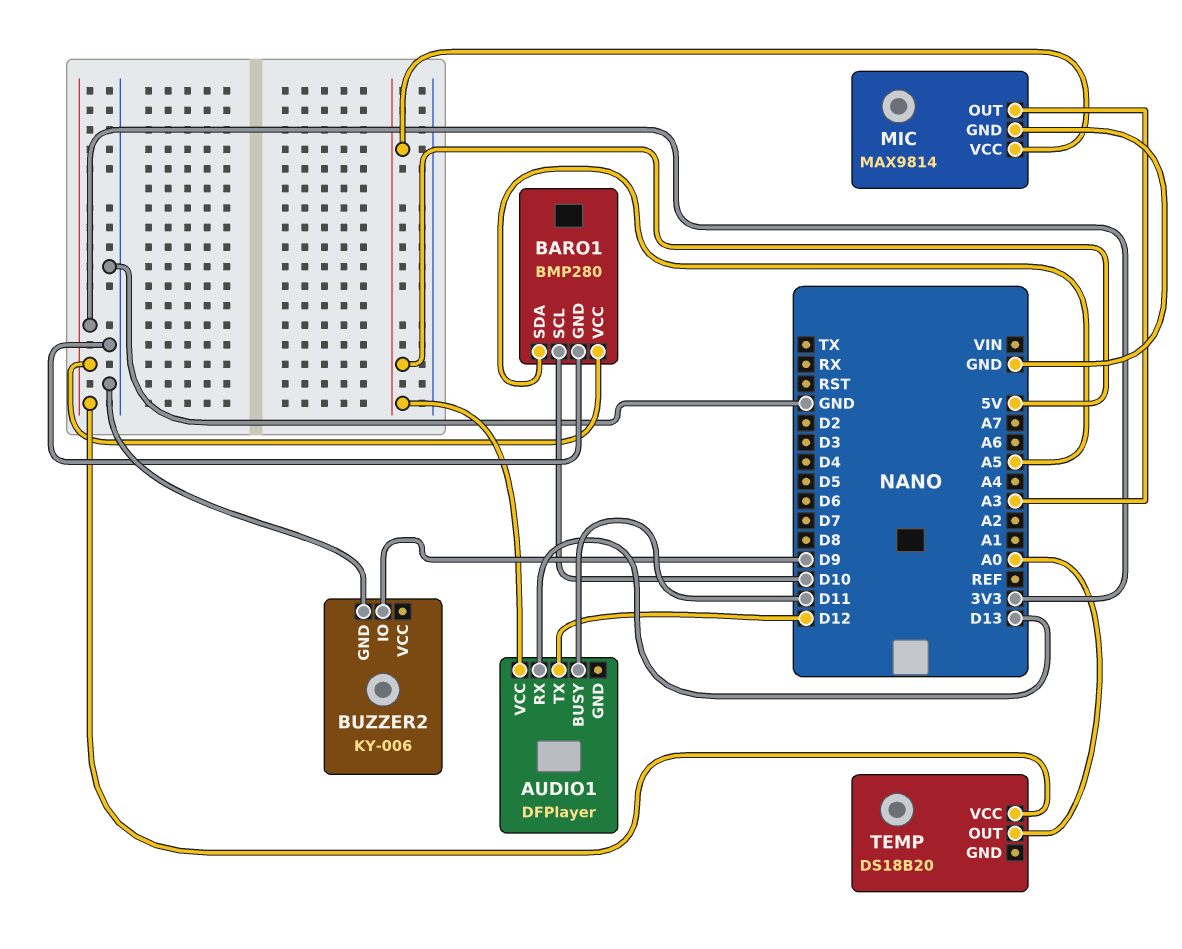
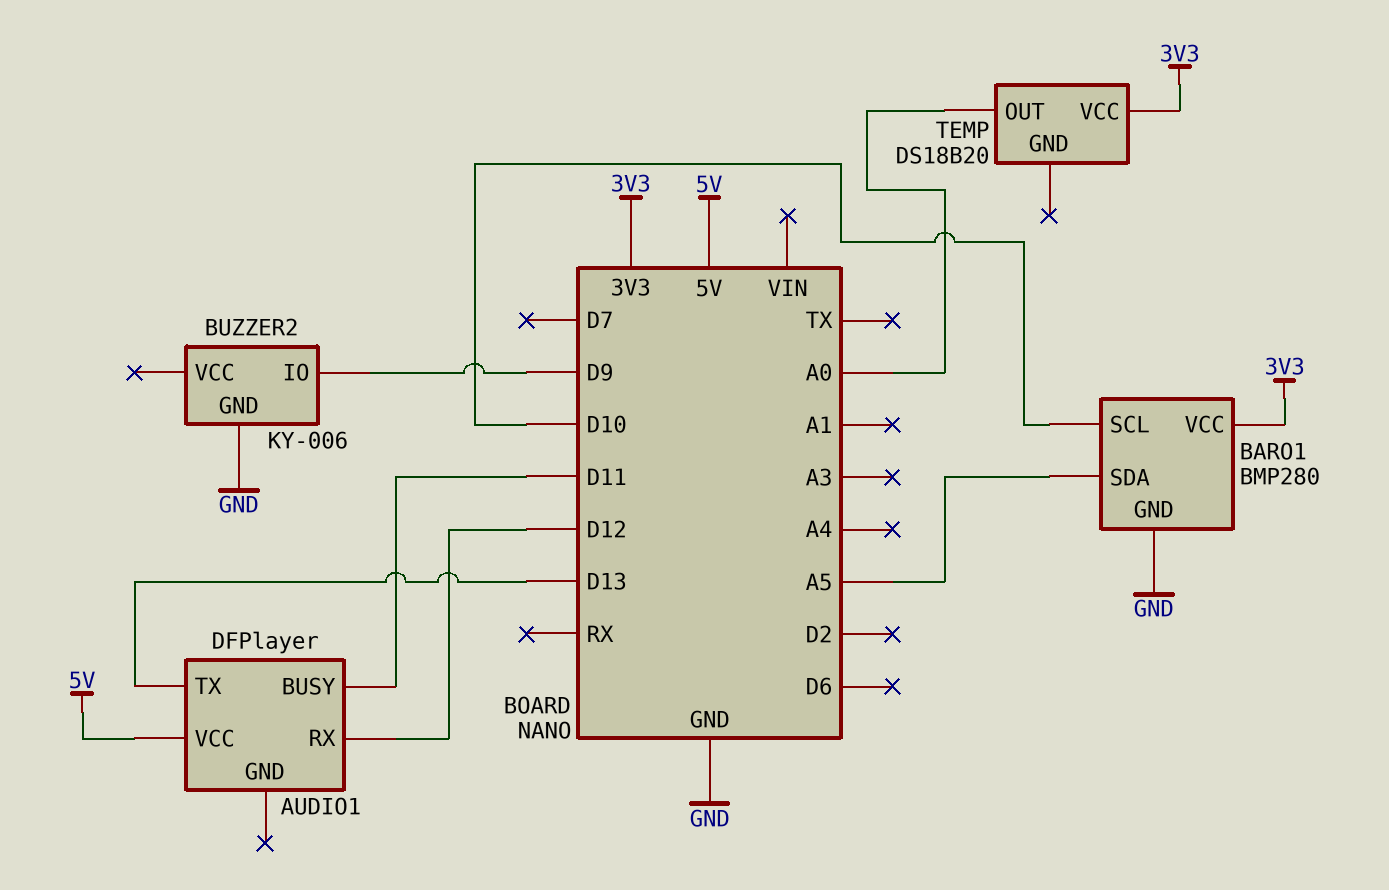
AUDIO1 pin RX: D13 -> D12
AUDIO1 pin TX: D12 -> D13
MIC: MAX9814 -> none
MIC pin GND: GND -> none
MIC pin OUT: A3 -> none
MIC pin VCC: 5V -> none

